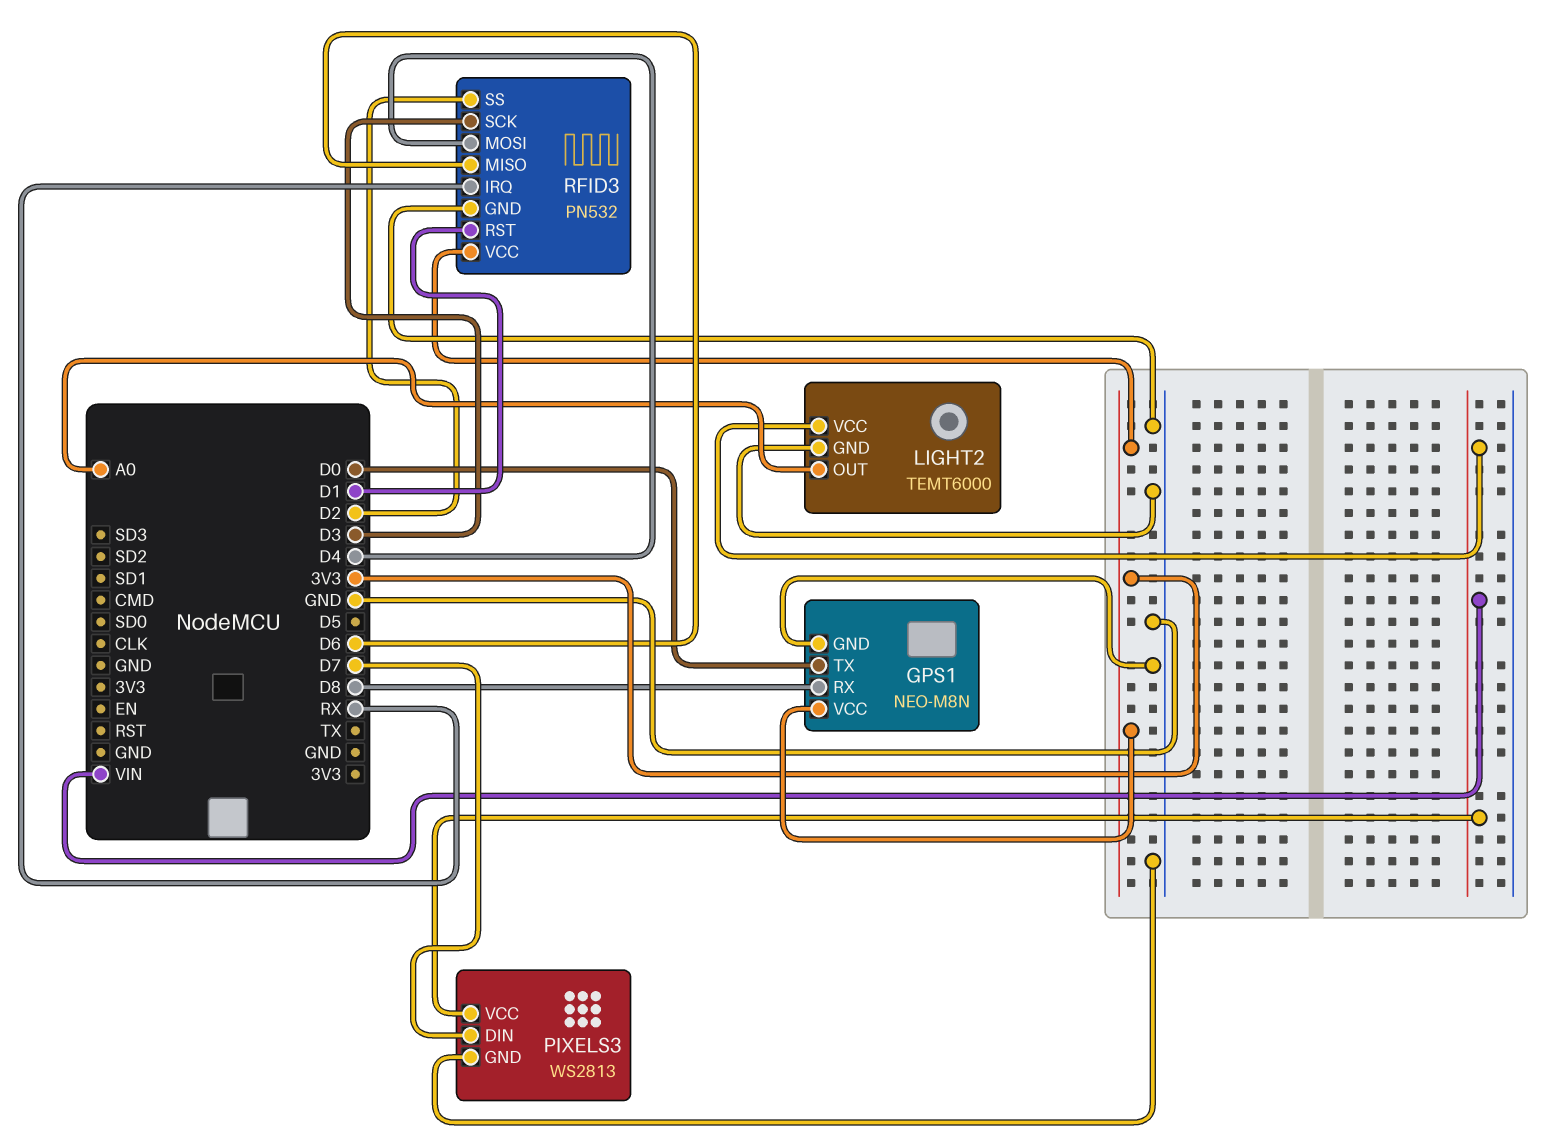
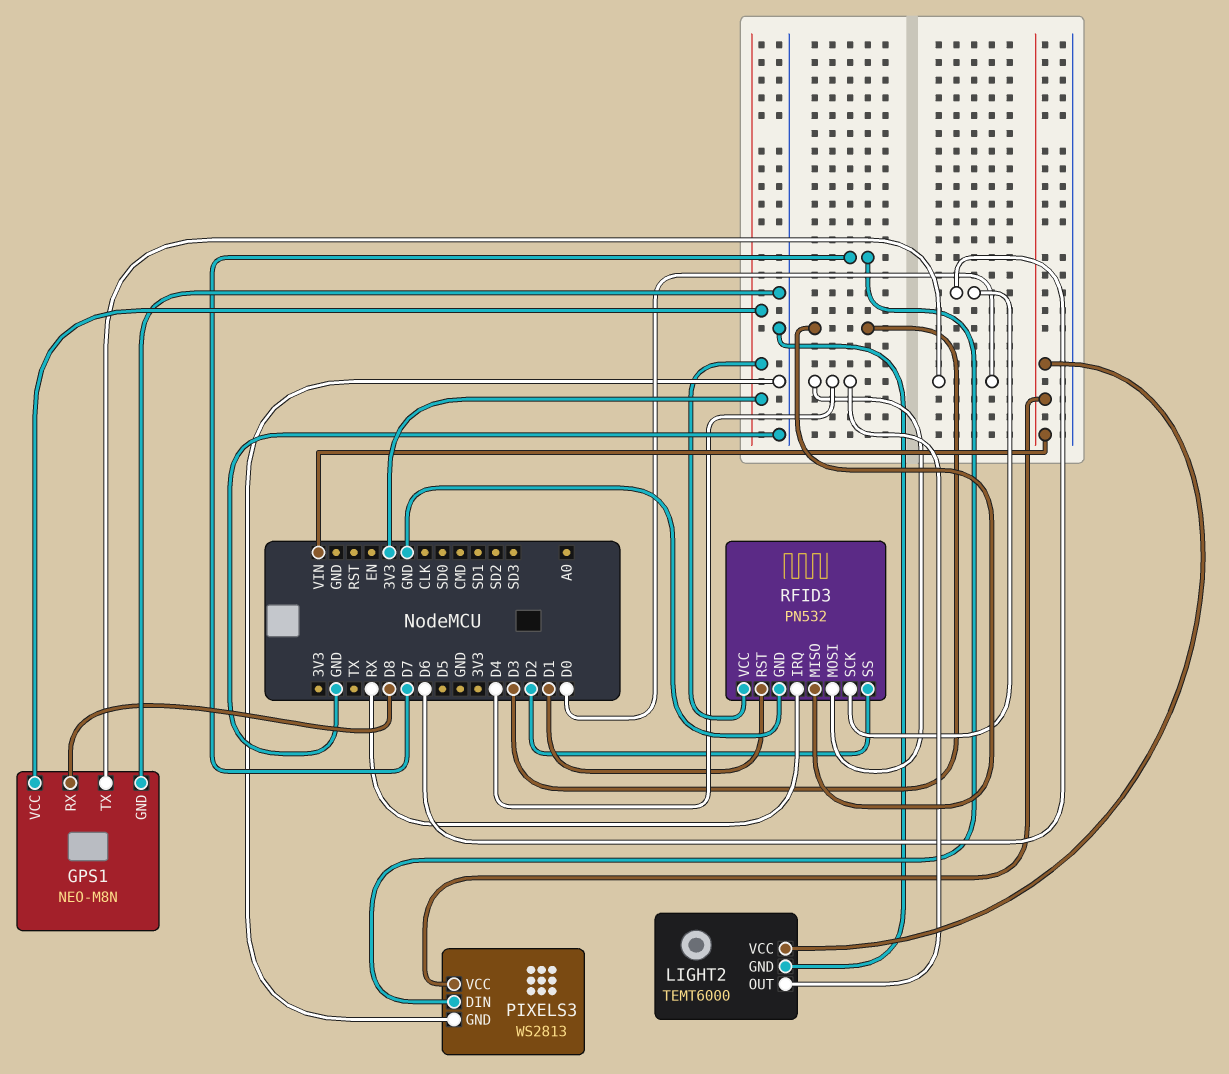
LIGHT2 pin OUT: A0 -> D4
RFID3 pin MISO: D6 -> D3
RFID3 pin SCK: D3 -> D6

